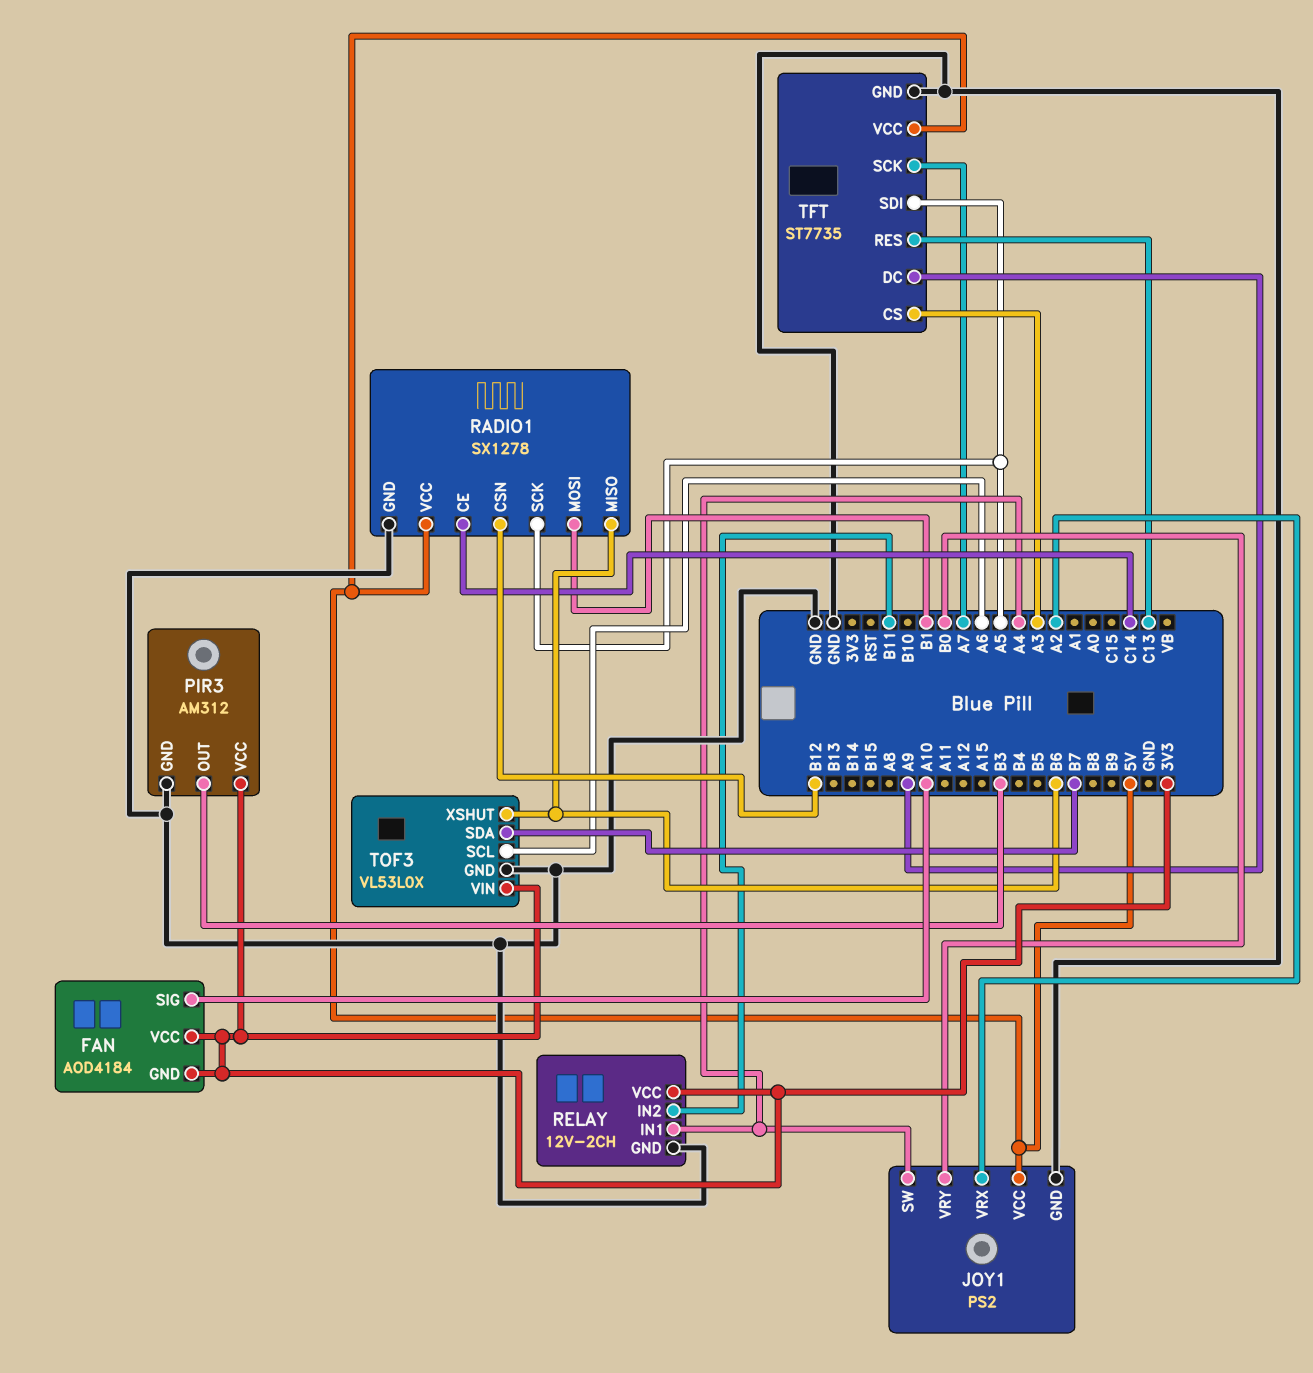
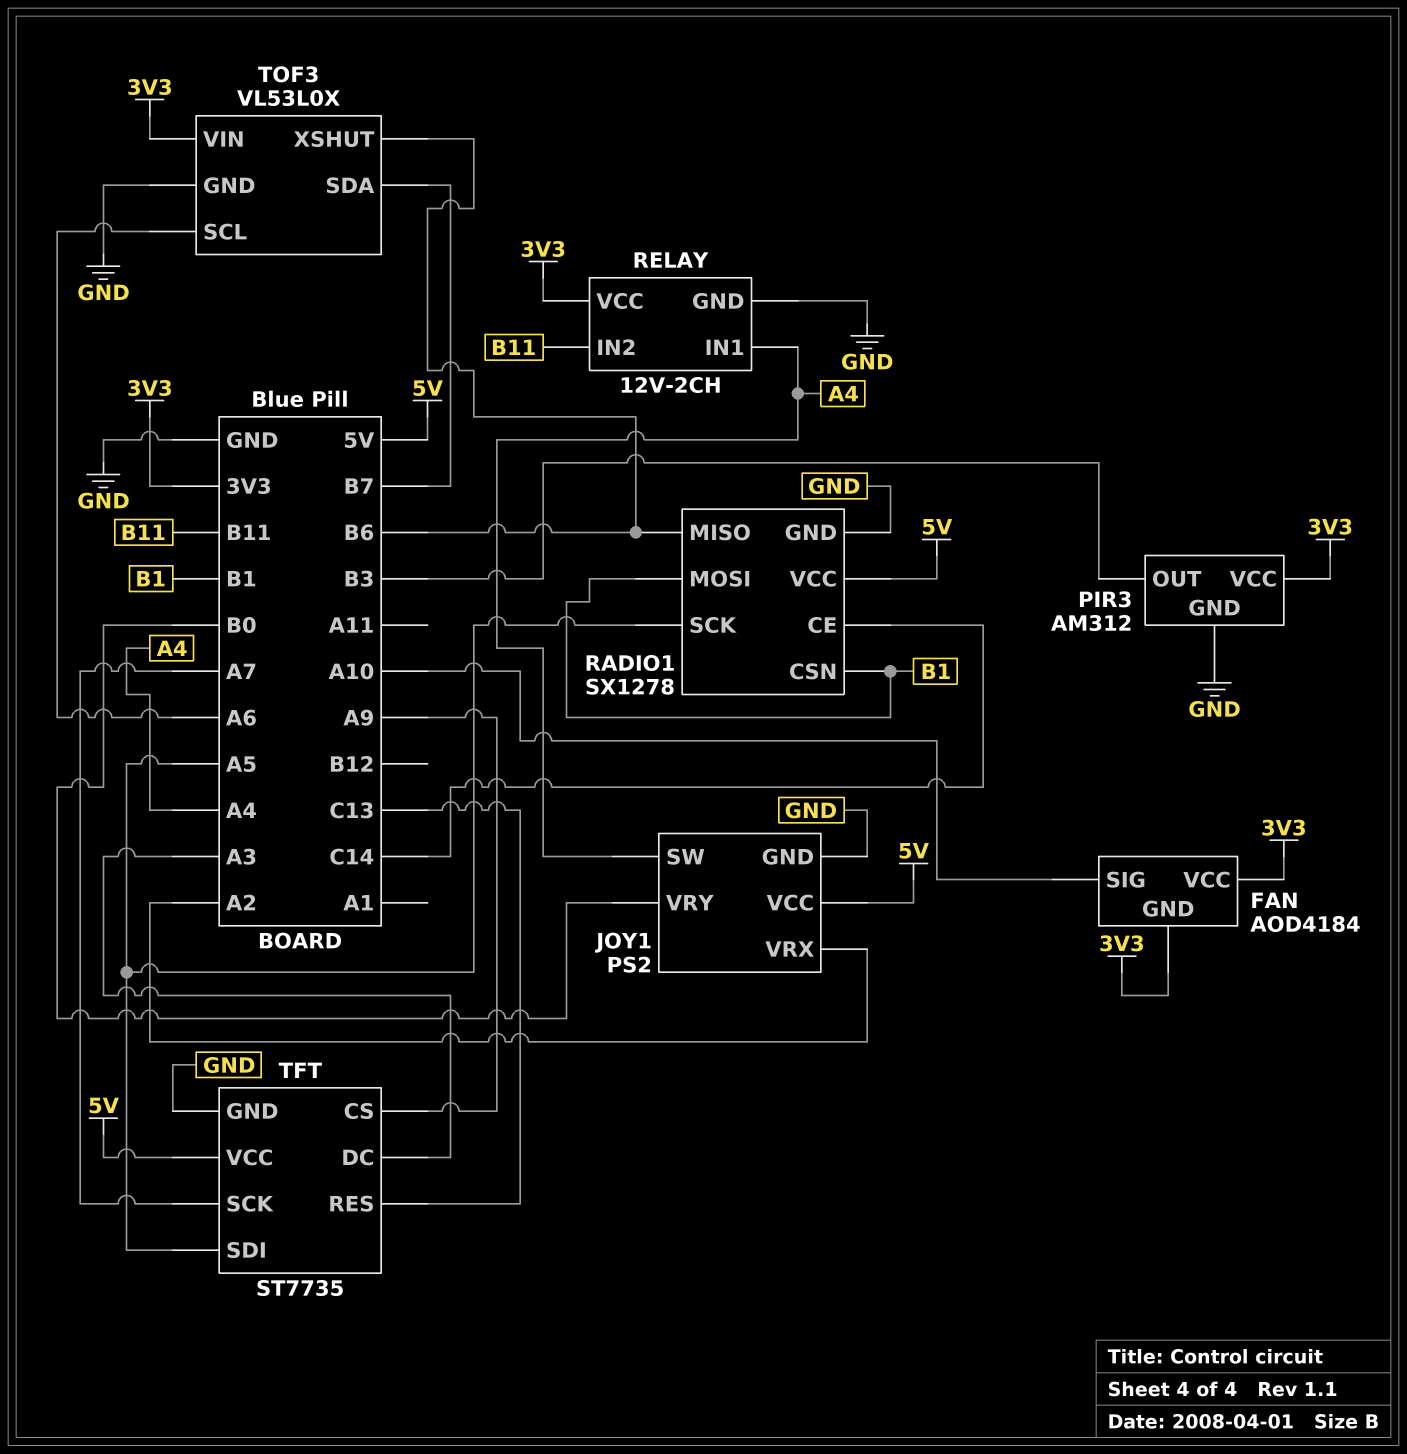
RADIO1 pin CSN: B12 -> B1
TFT pin CS: A3 -> A9
TFT pin DC: A9 -> A3

